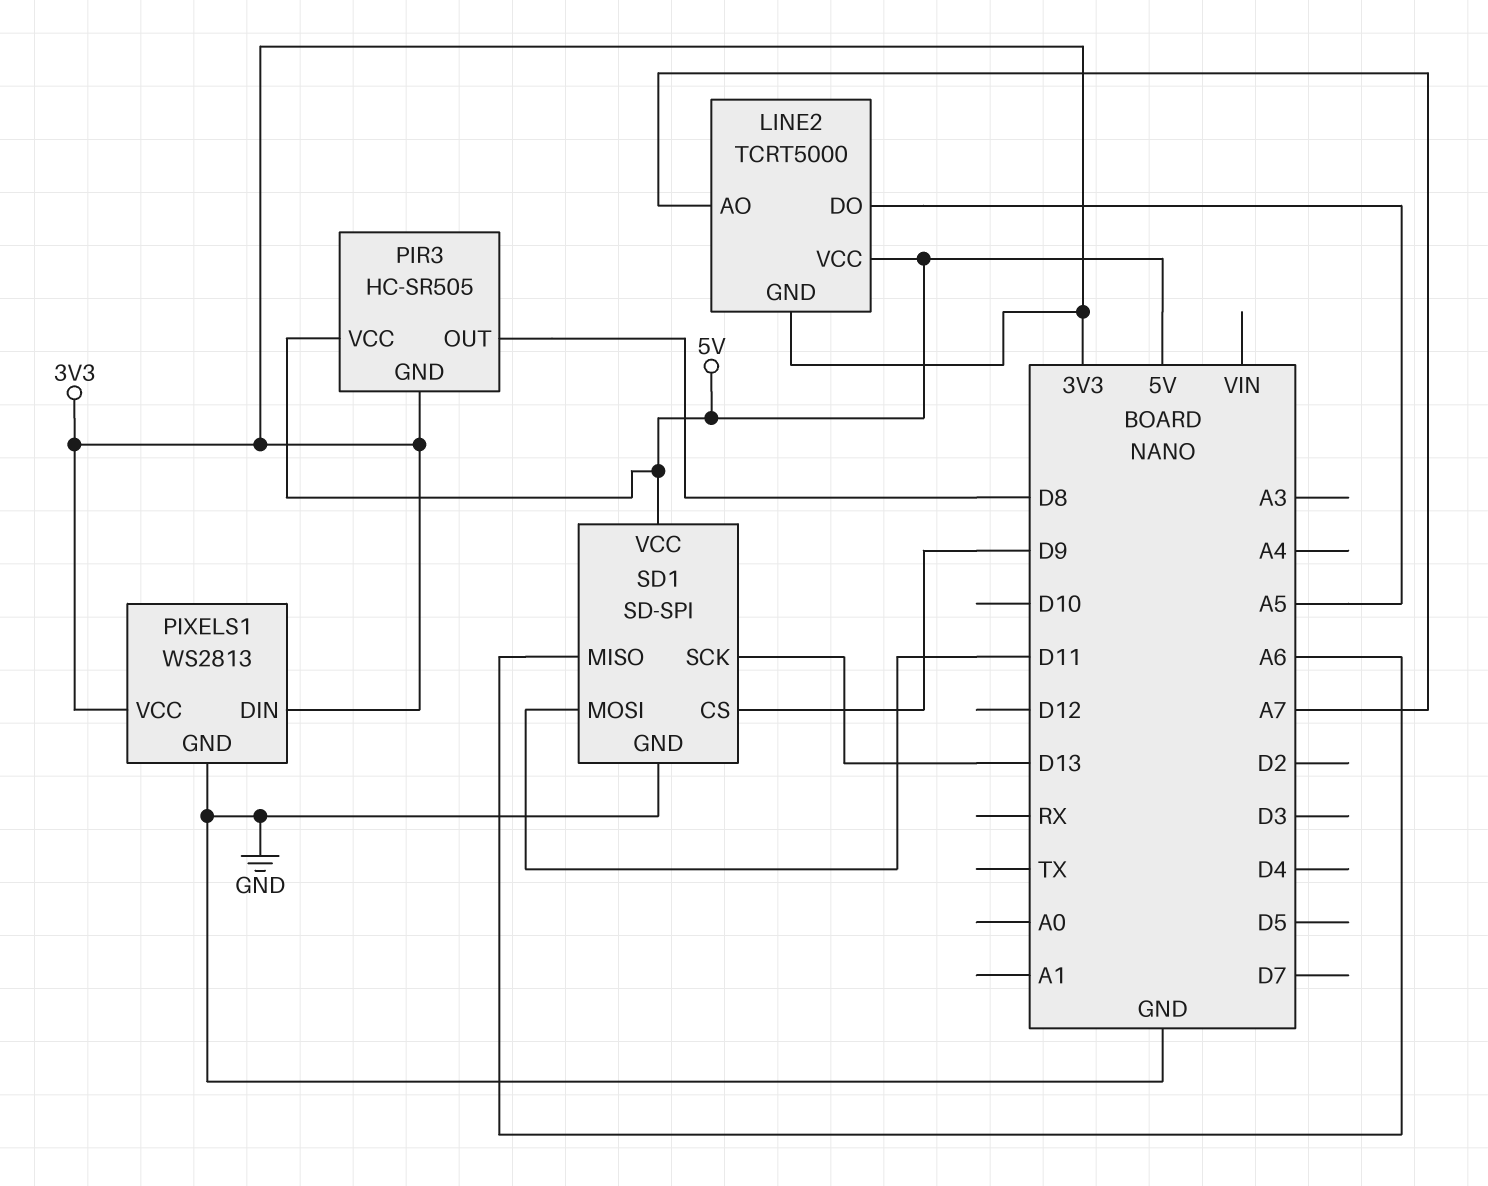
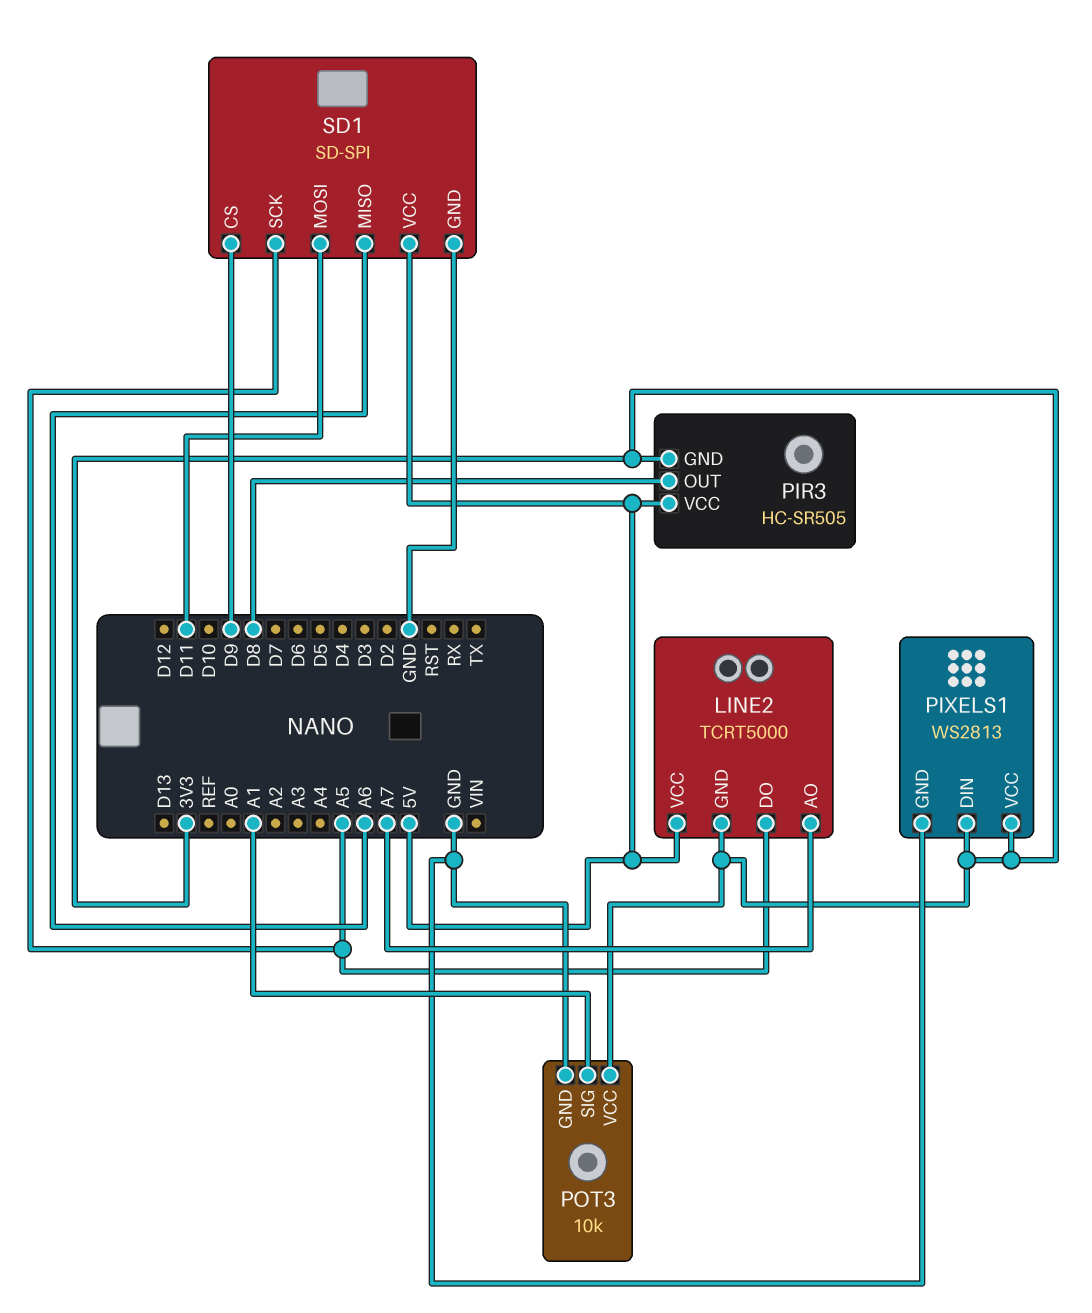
POT3: none -> 10k
POT3 pin GND: none -> GND
POT3 pin SIG: none -> A1
POT3 pin VCC: none -> 3V3
SD1 pin SCK: D13 -> A5

